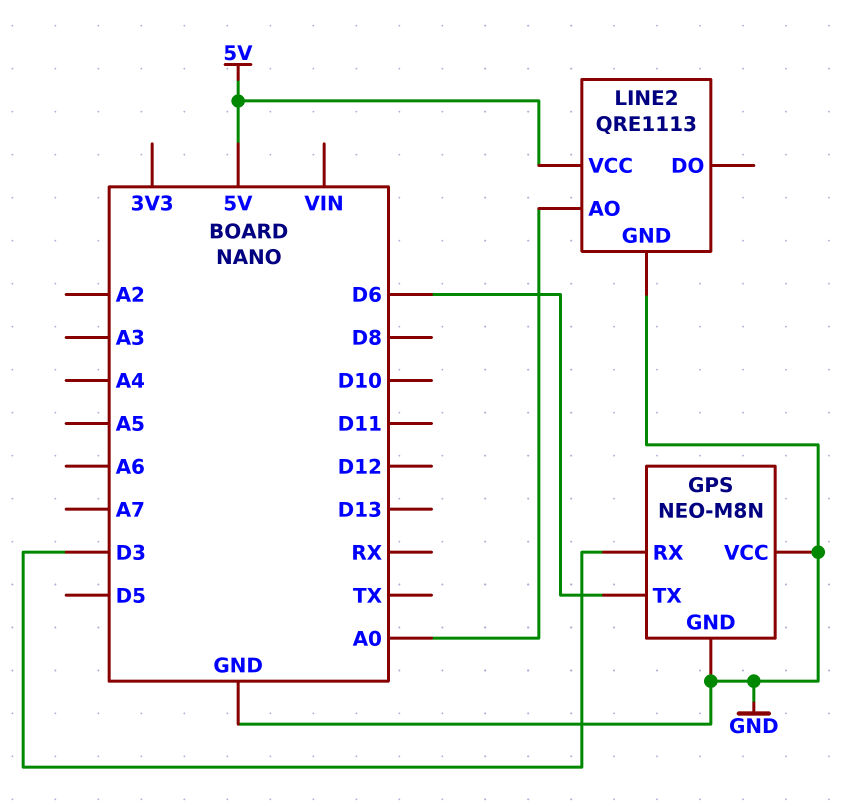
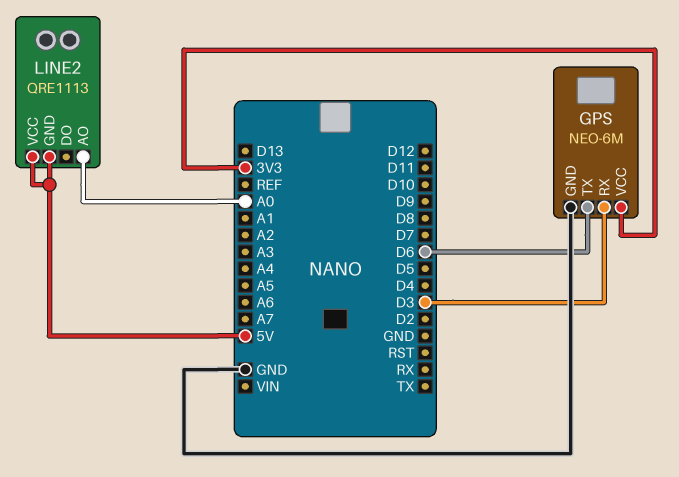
GPS: NEO-M8N -> NEO-6M
GPS pin VCC: GND -> 3V3
LINE2 pin GND: GND -> 5V

